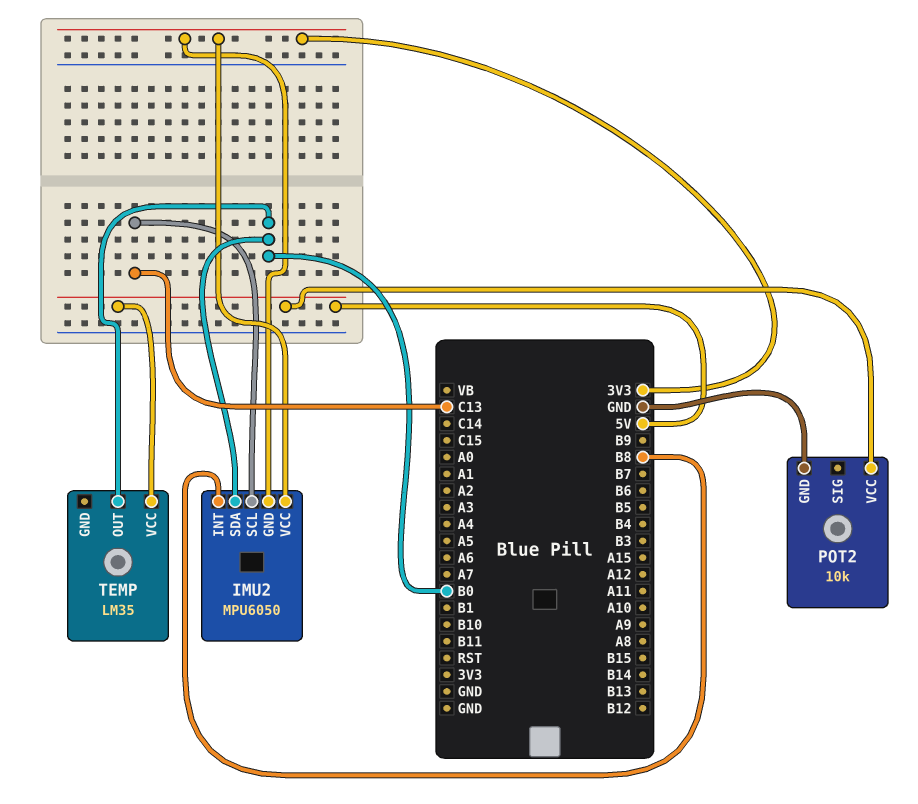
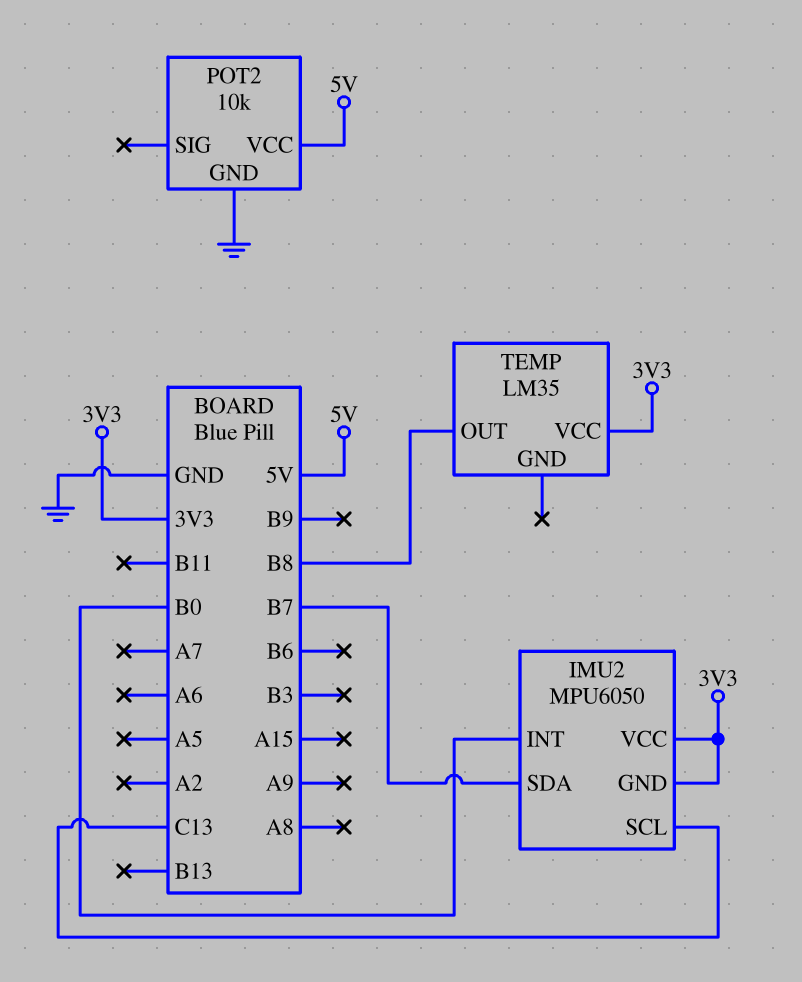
IMU2 pin INT: B8 -> B0
IMU2 pin SDA: B0 -> B7
TEMP pin OUT: B0 -> B8
TEMP pin VCC: 5V -> 3V3

